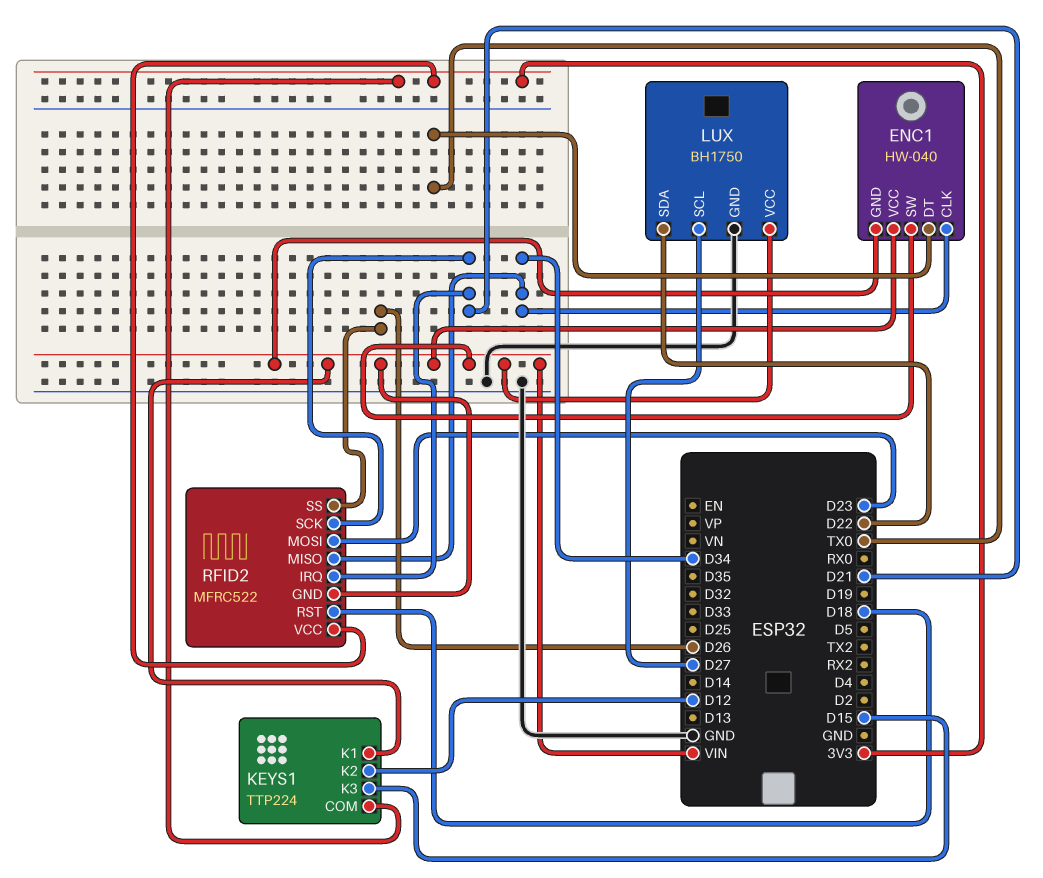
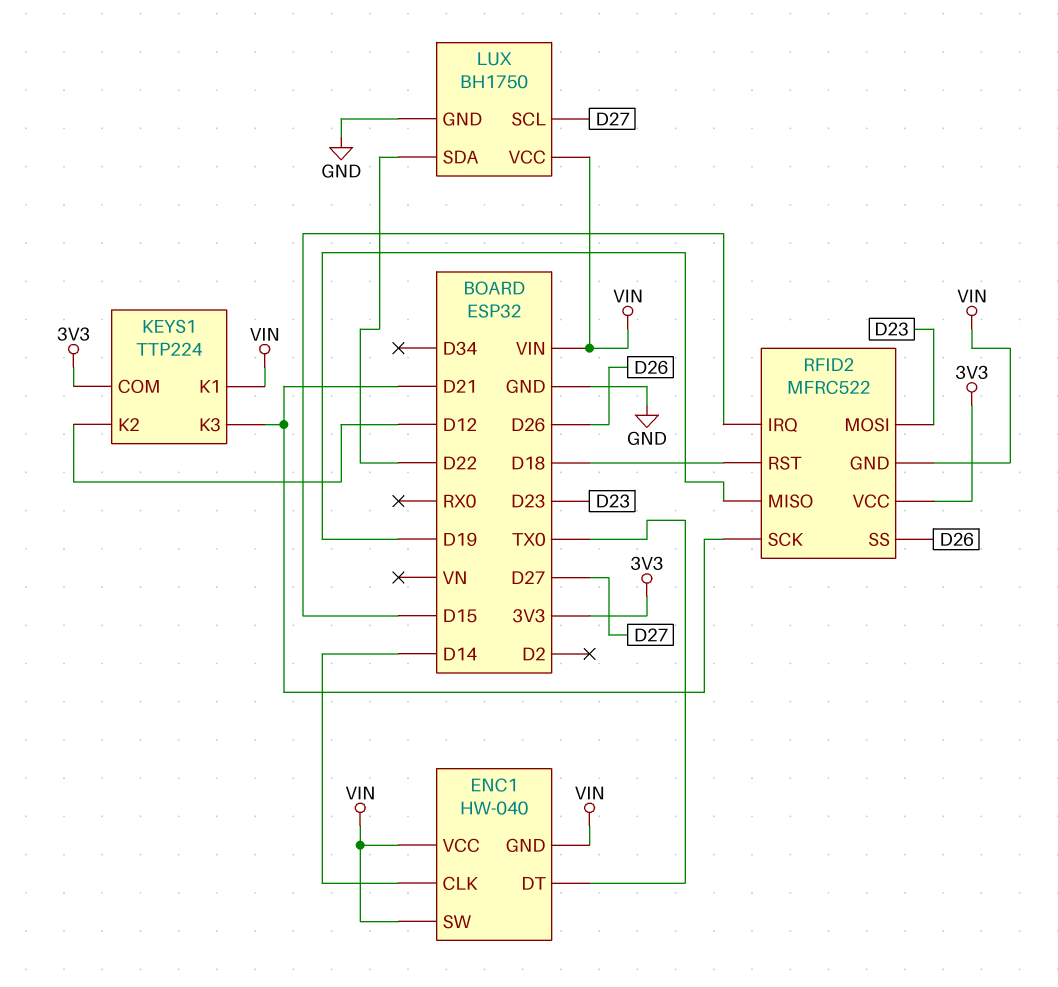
ENC1 pin CLK: D34 -> D14
KEYS1 pin K3: D15 -> D21
RFID2 pin IRQ: D21 -> D15
RFID2 pin MISO: D34 -> D19

